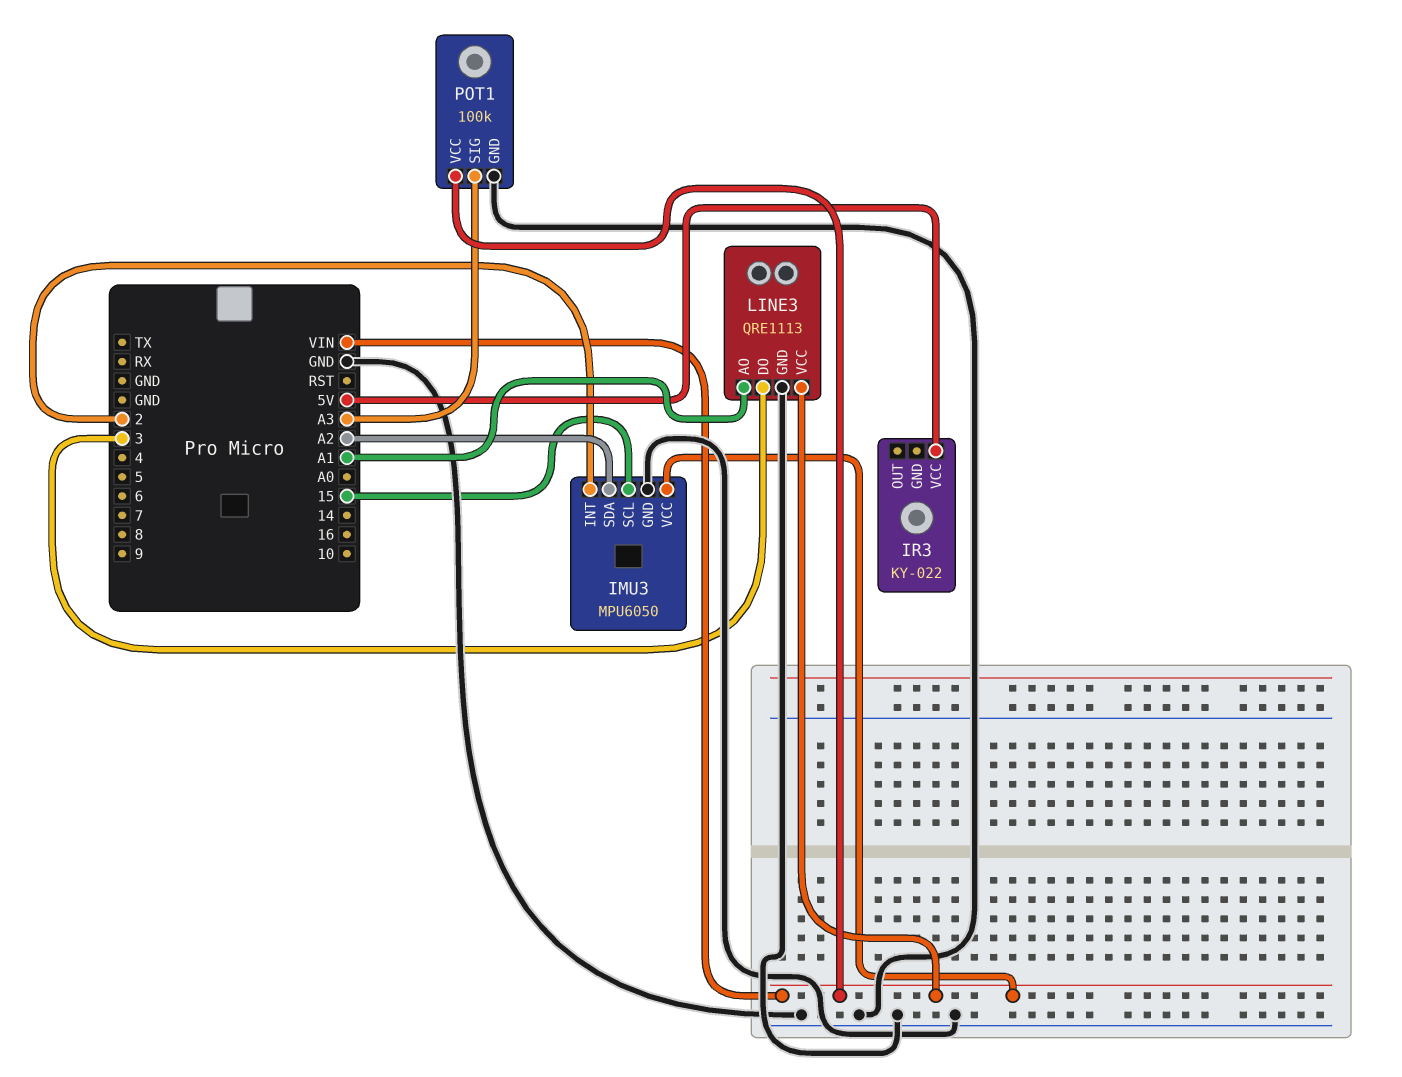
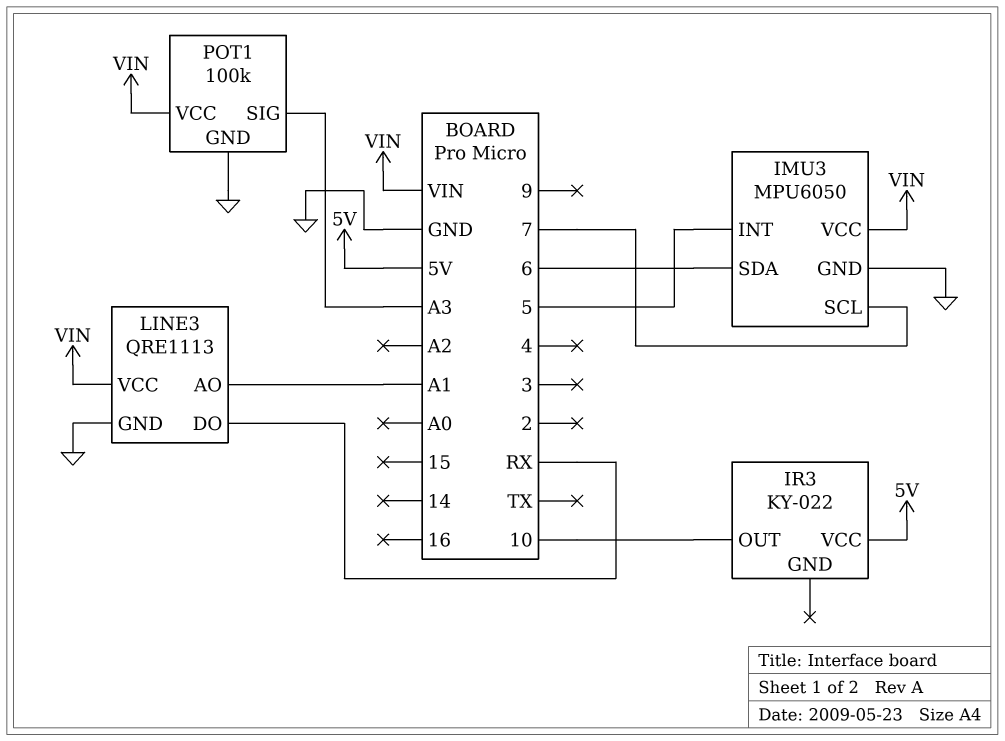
IMU3 pin INT: 2 -> 5
IMU3 pin SCL: 15 -> 7
IMU3 pin SDA: A2 -> 6
IR3 pin OUT: none -> 10
LINE3 pin DO: 3 -> RX

